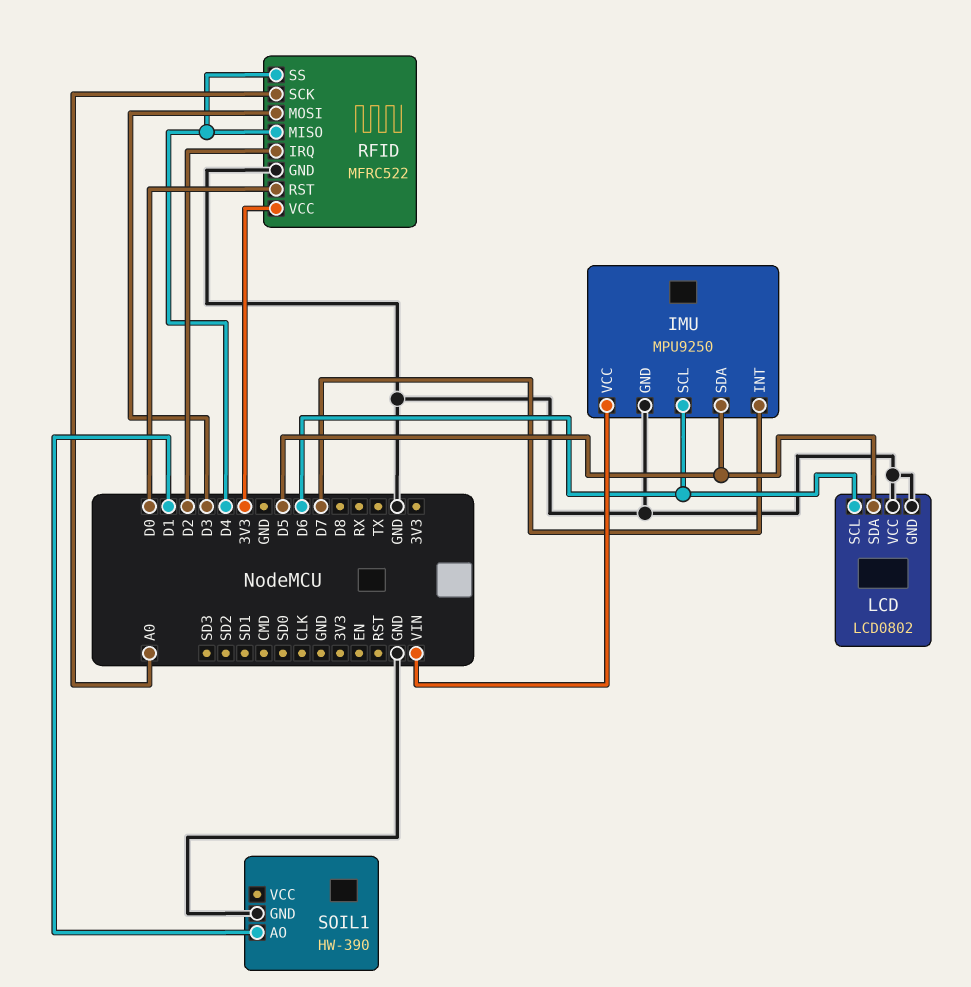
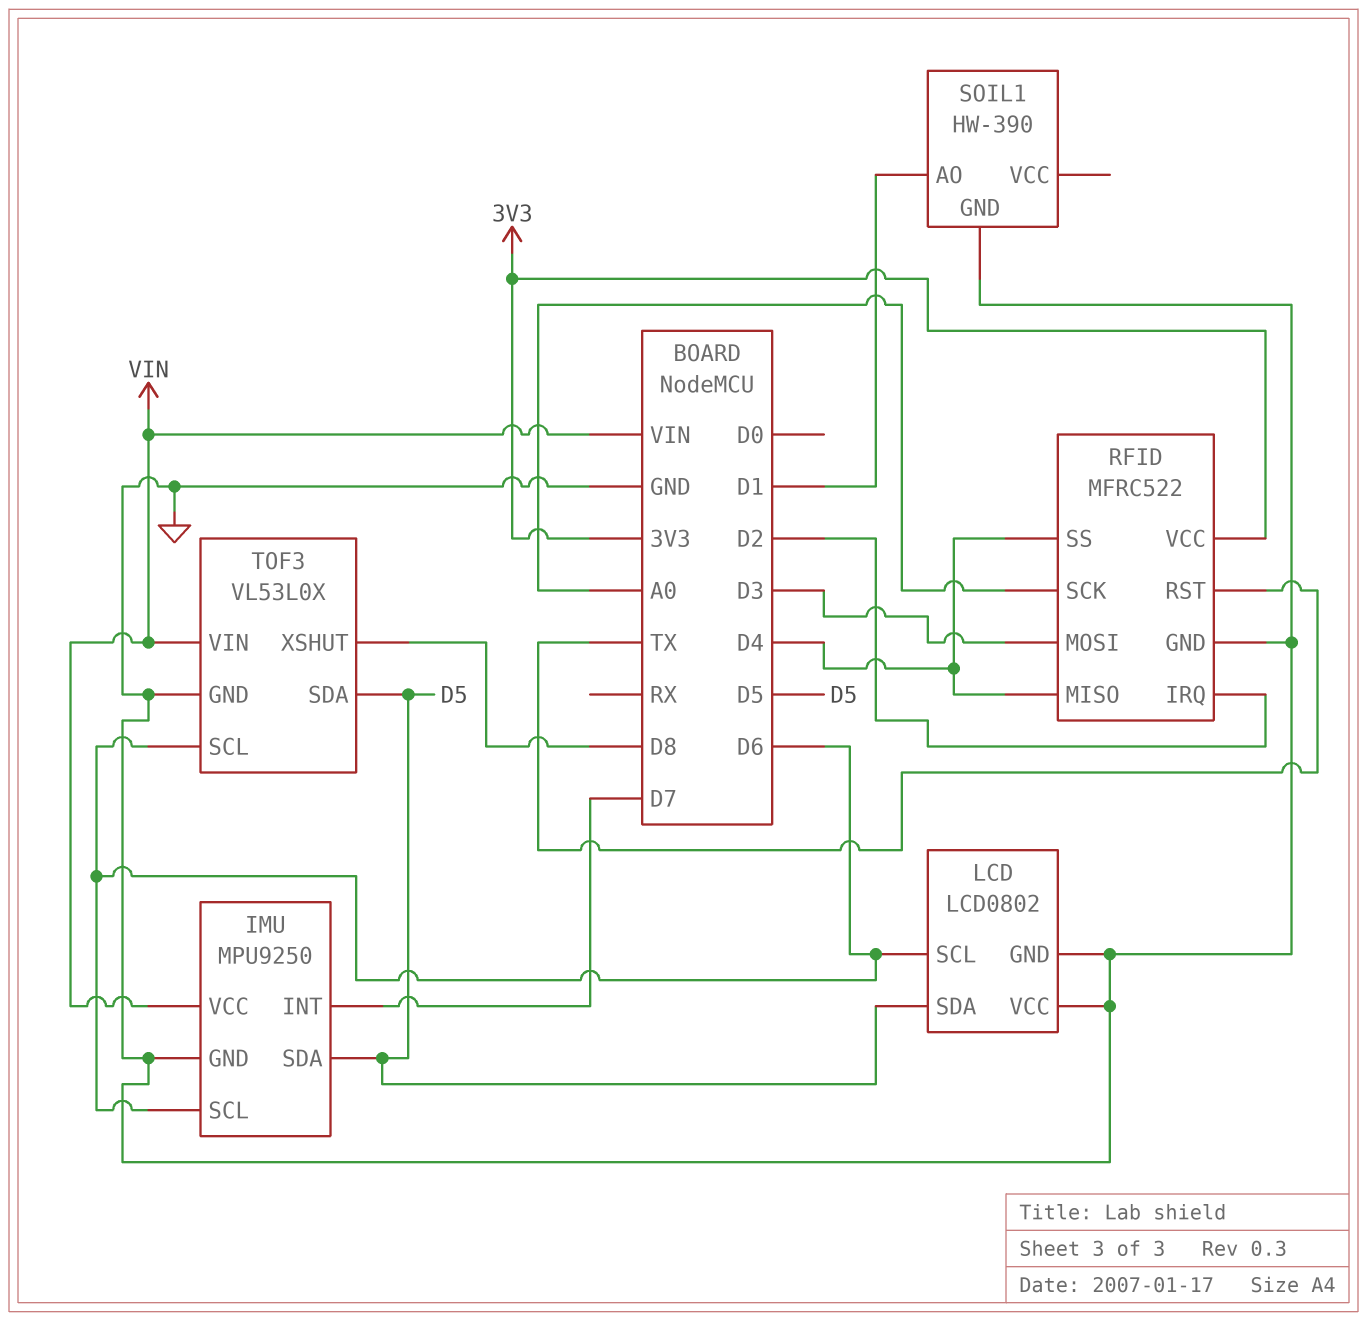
RFID pin RST: D0 -> TX
TOF3: none -> VL53L0X
TOF3 pin GND: none -> GND
TOF3 pin SCL: none -> D6
TOF3 pin SDA: none -> D5
TOF3 pin VIN: none -> VIN
TOF3 pin XSHUT: none -> D8

